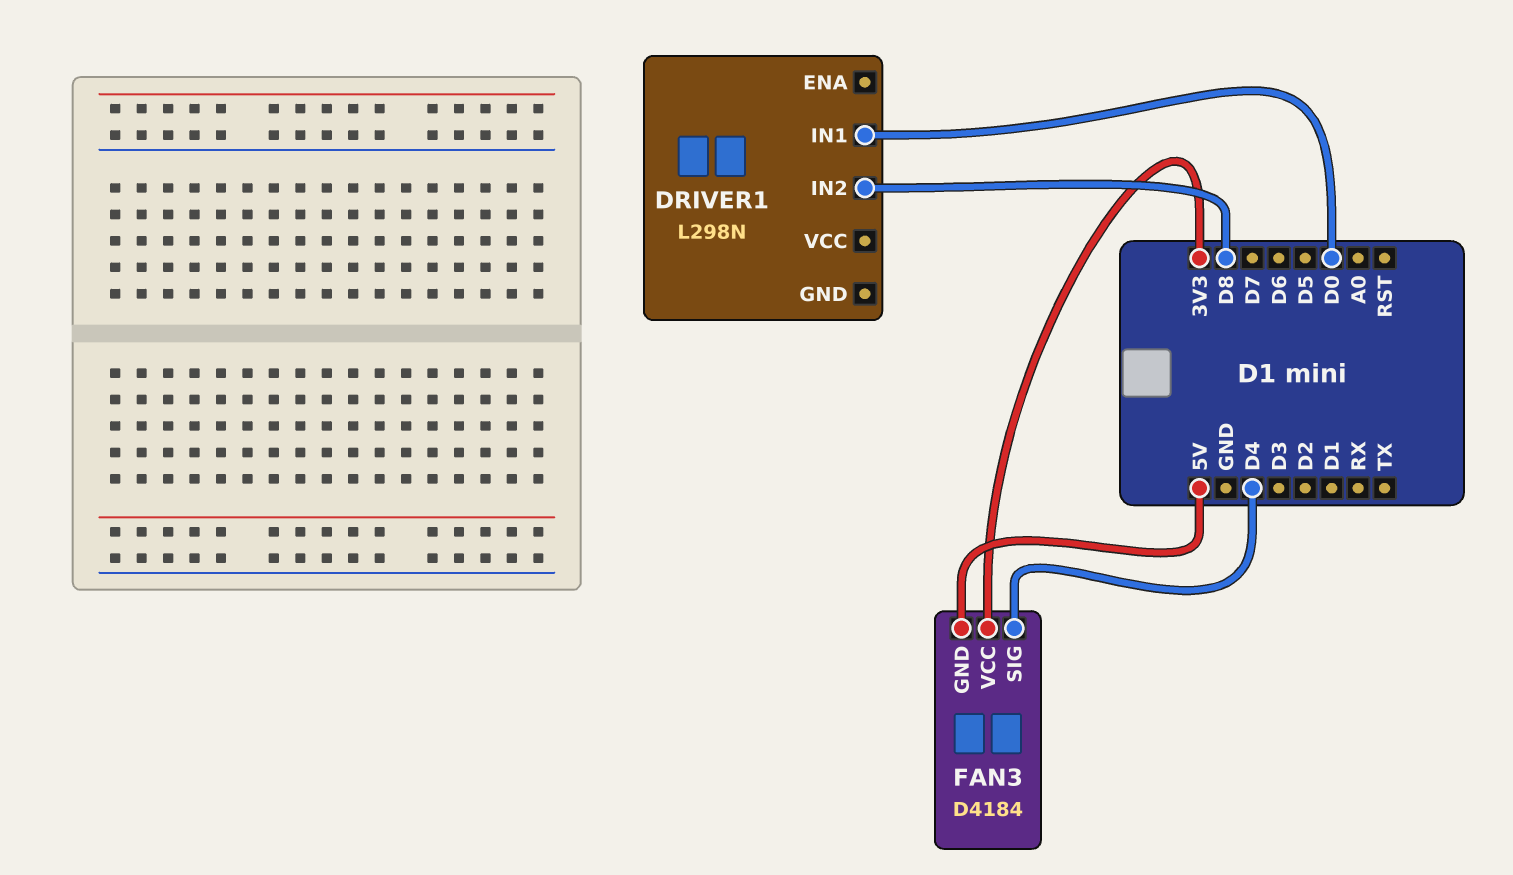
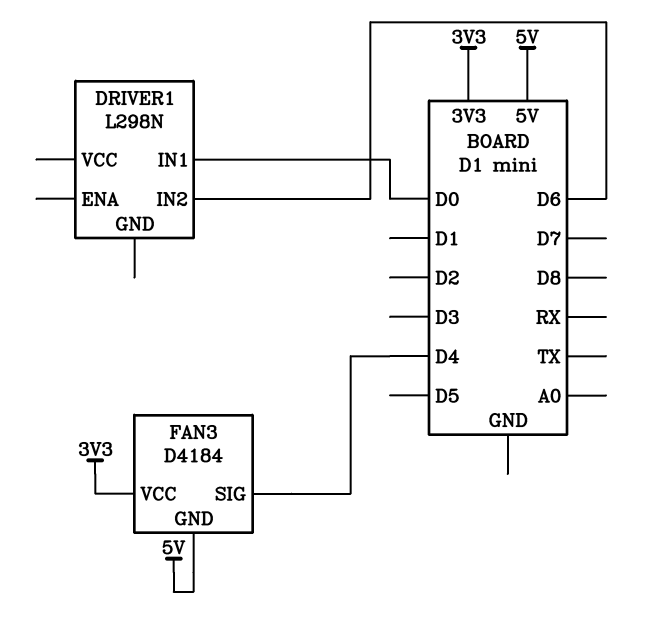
DRIVER1 pin IN2: D8 -> D6

